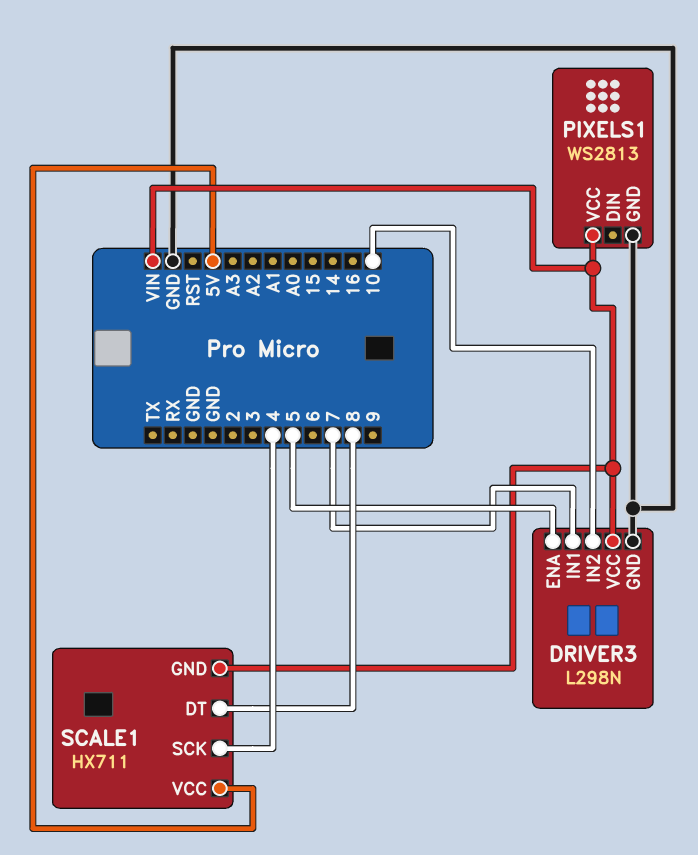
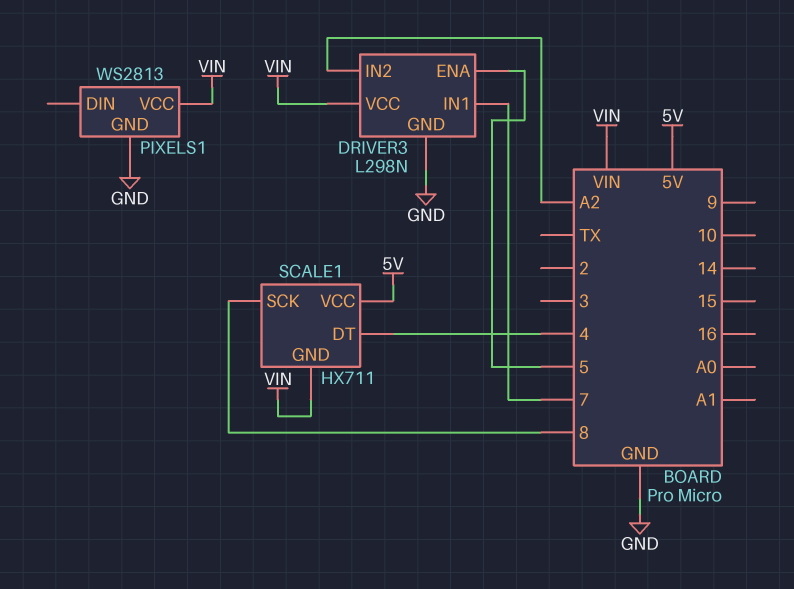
DRIVER3 pin IN2: 10 -> A2
SCALE1 pin DT: 8 -> 4
SCALE1 pin SCK: 4 -> 8

